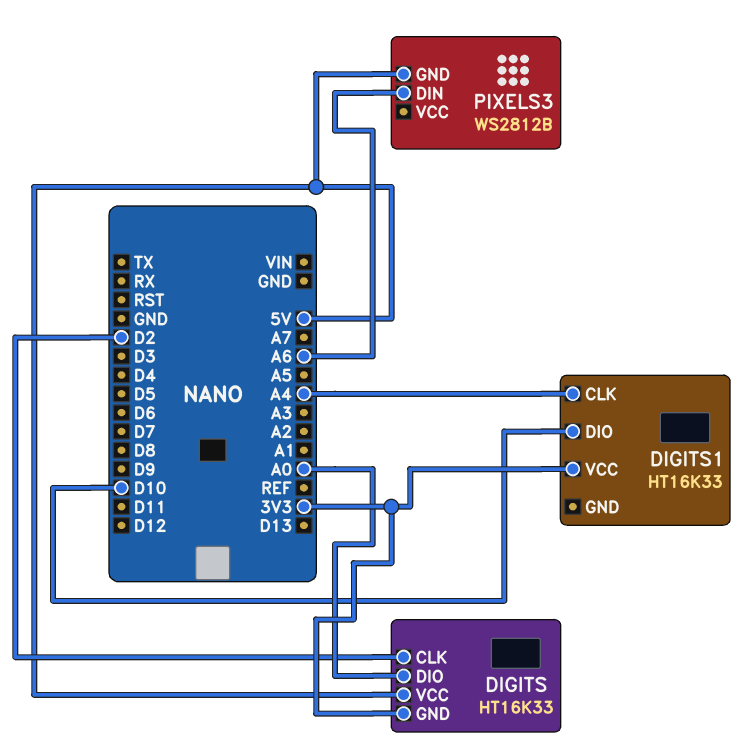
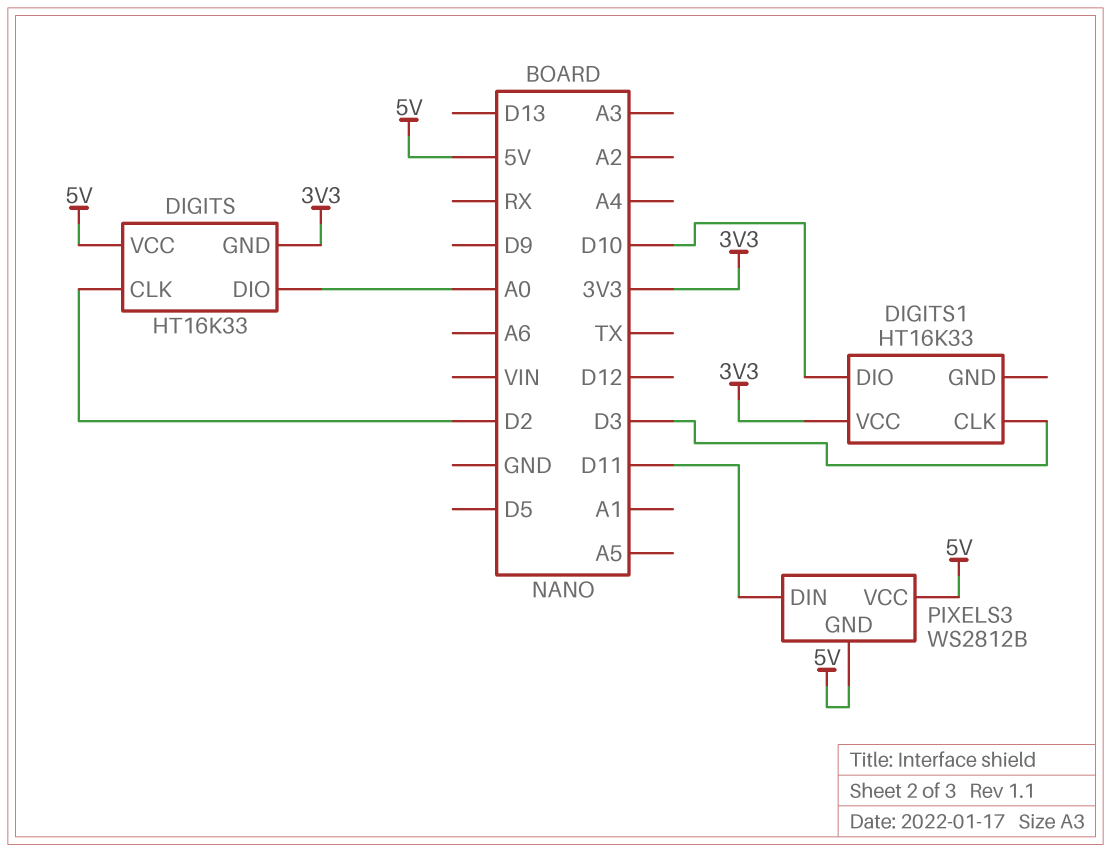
DIGITS1 pin CLK: A4 -> D3
PIXELS3 pin DIN: A6 -> D11
PIXELS3 pin VCC: none -> 5V

